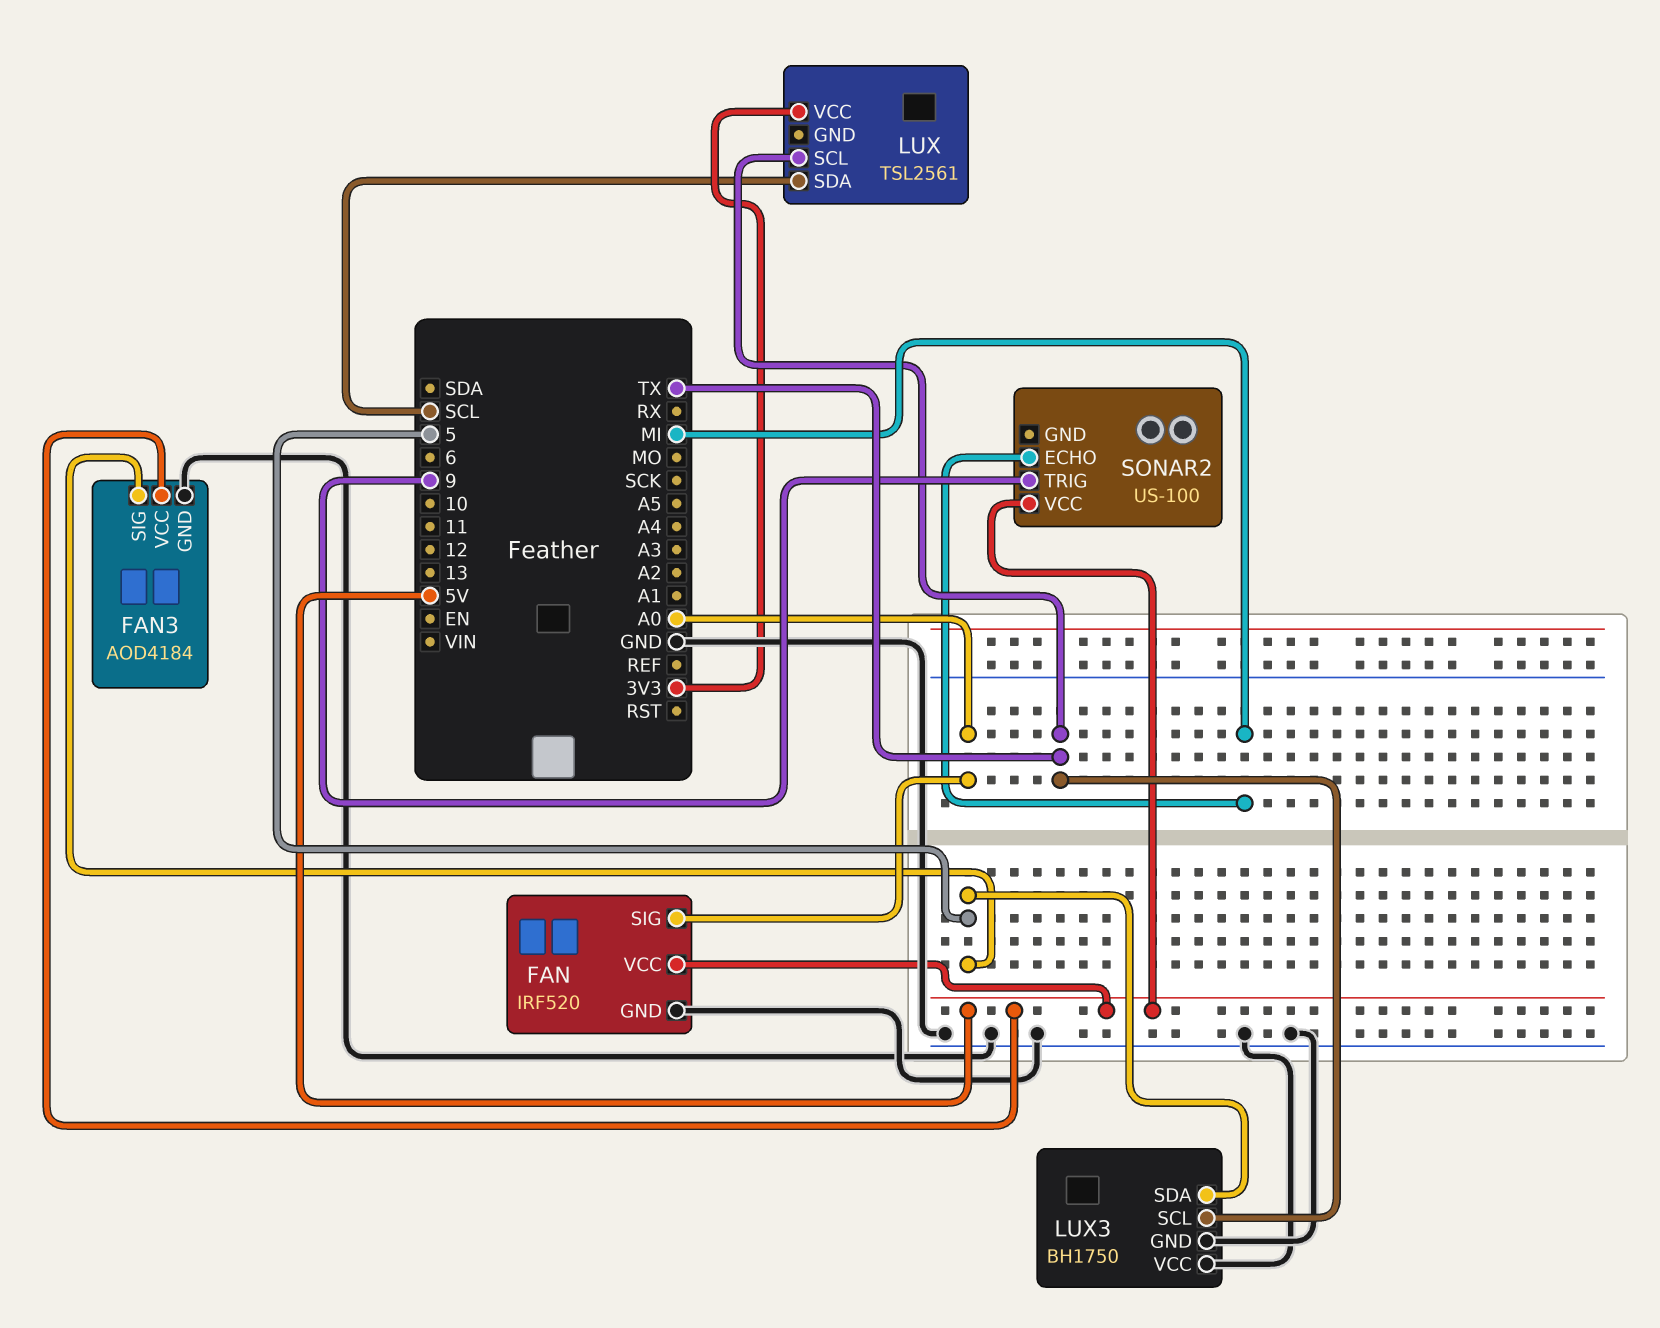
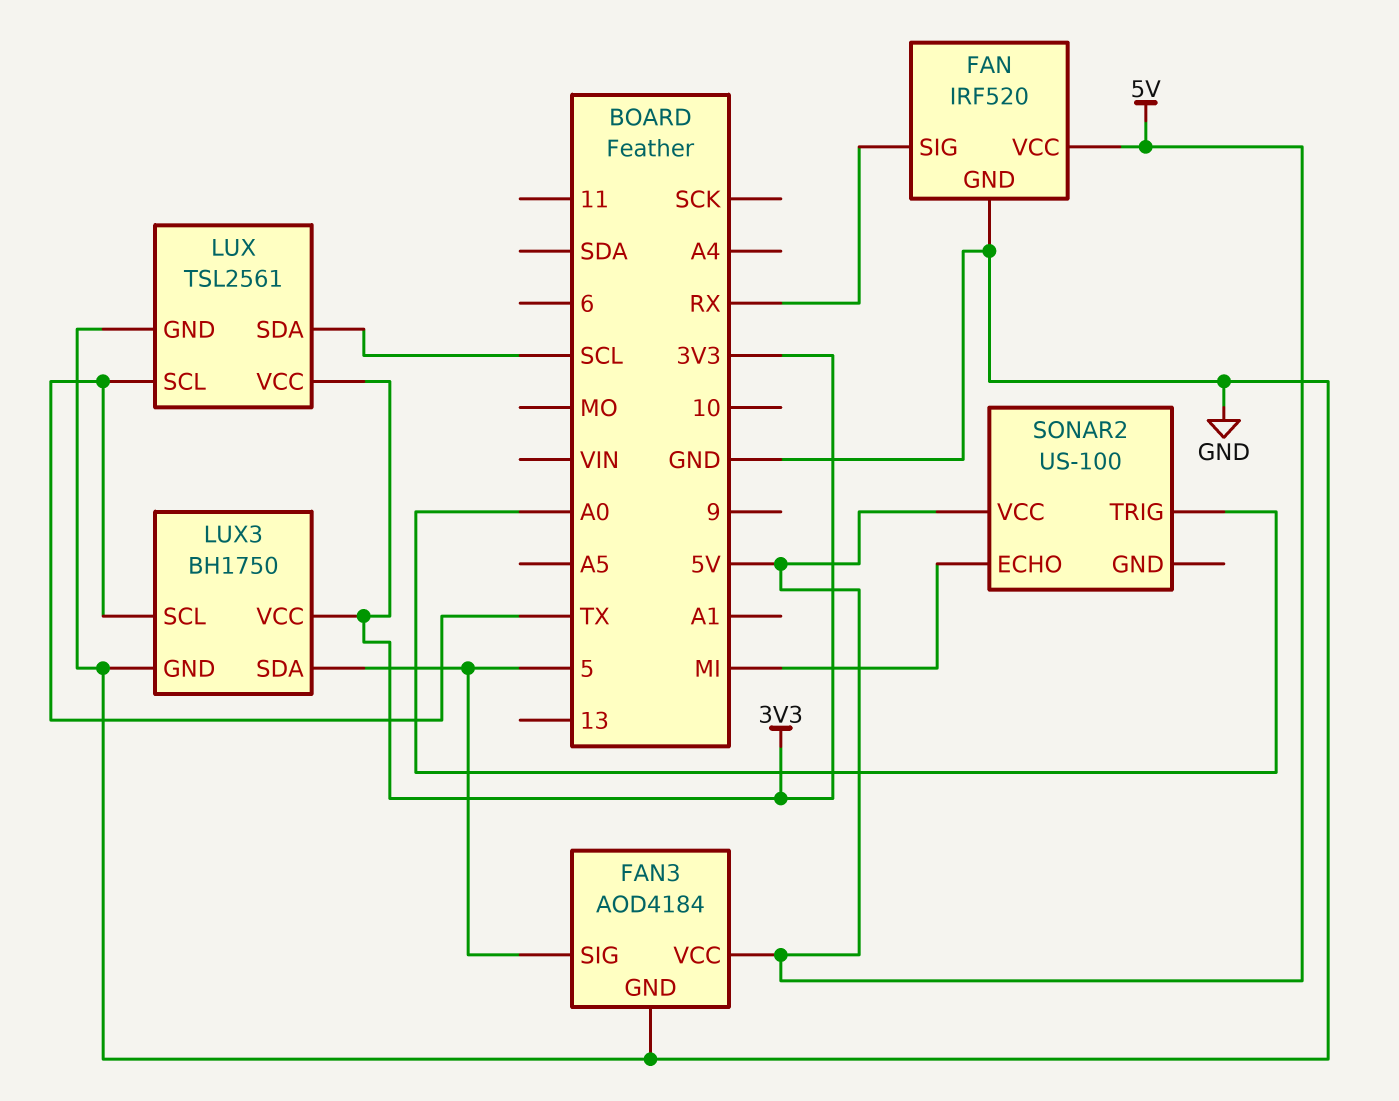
FAN pin SIG: A0 -> RX
LUX pin GND: none -> GND
LUX3 pin VCC: GND -> 3V3
SONAR2 pin TRIG: 9 -> A0

